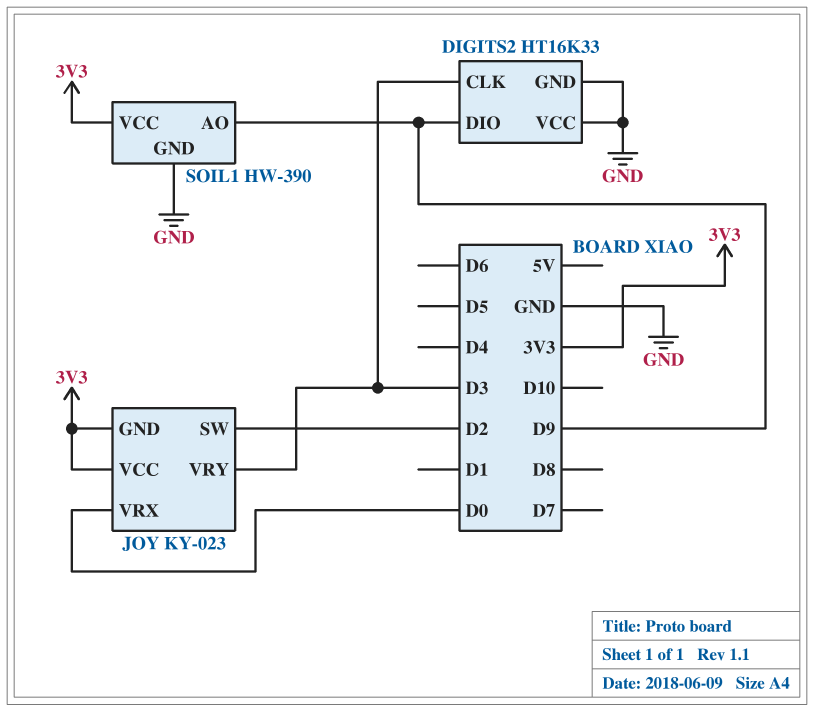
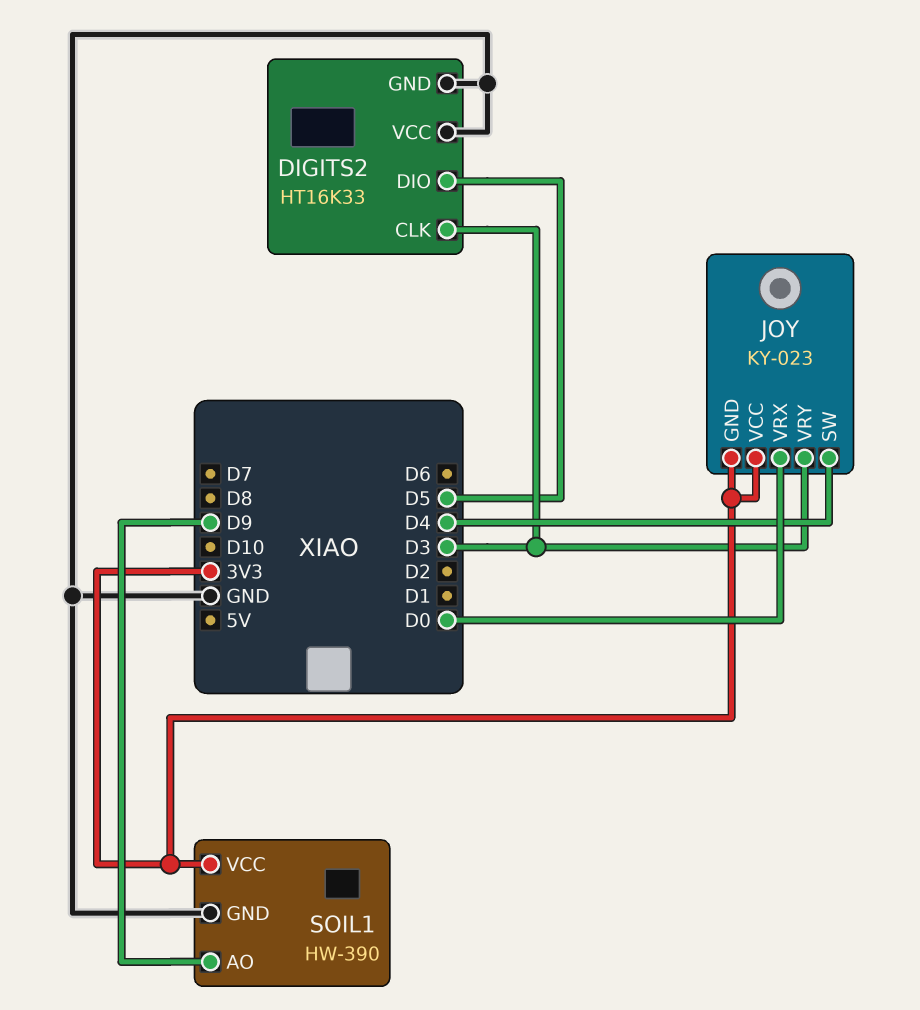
DIGITS2 pin DIO: D9 -> D5
JOY pin SW: D2 -> D4

